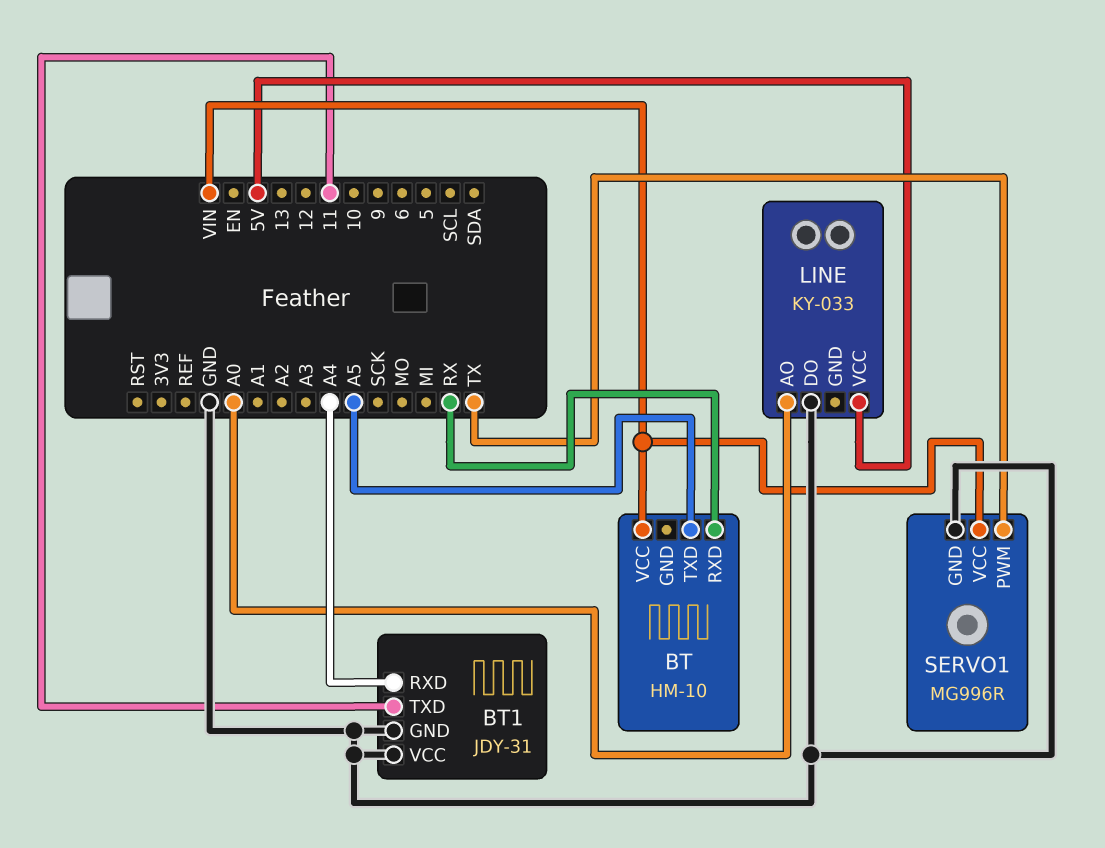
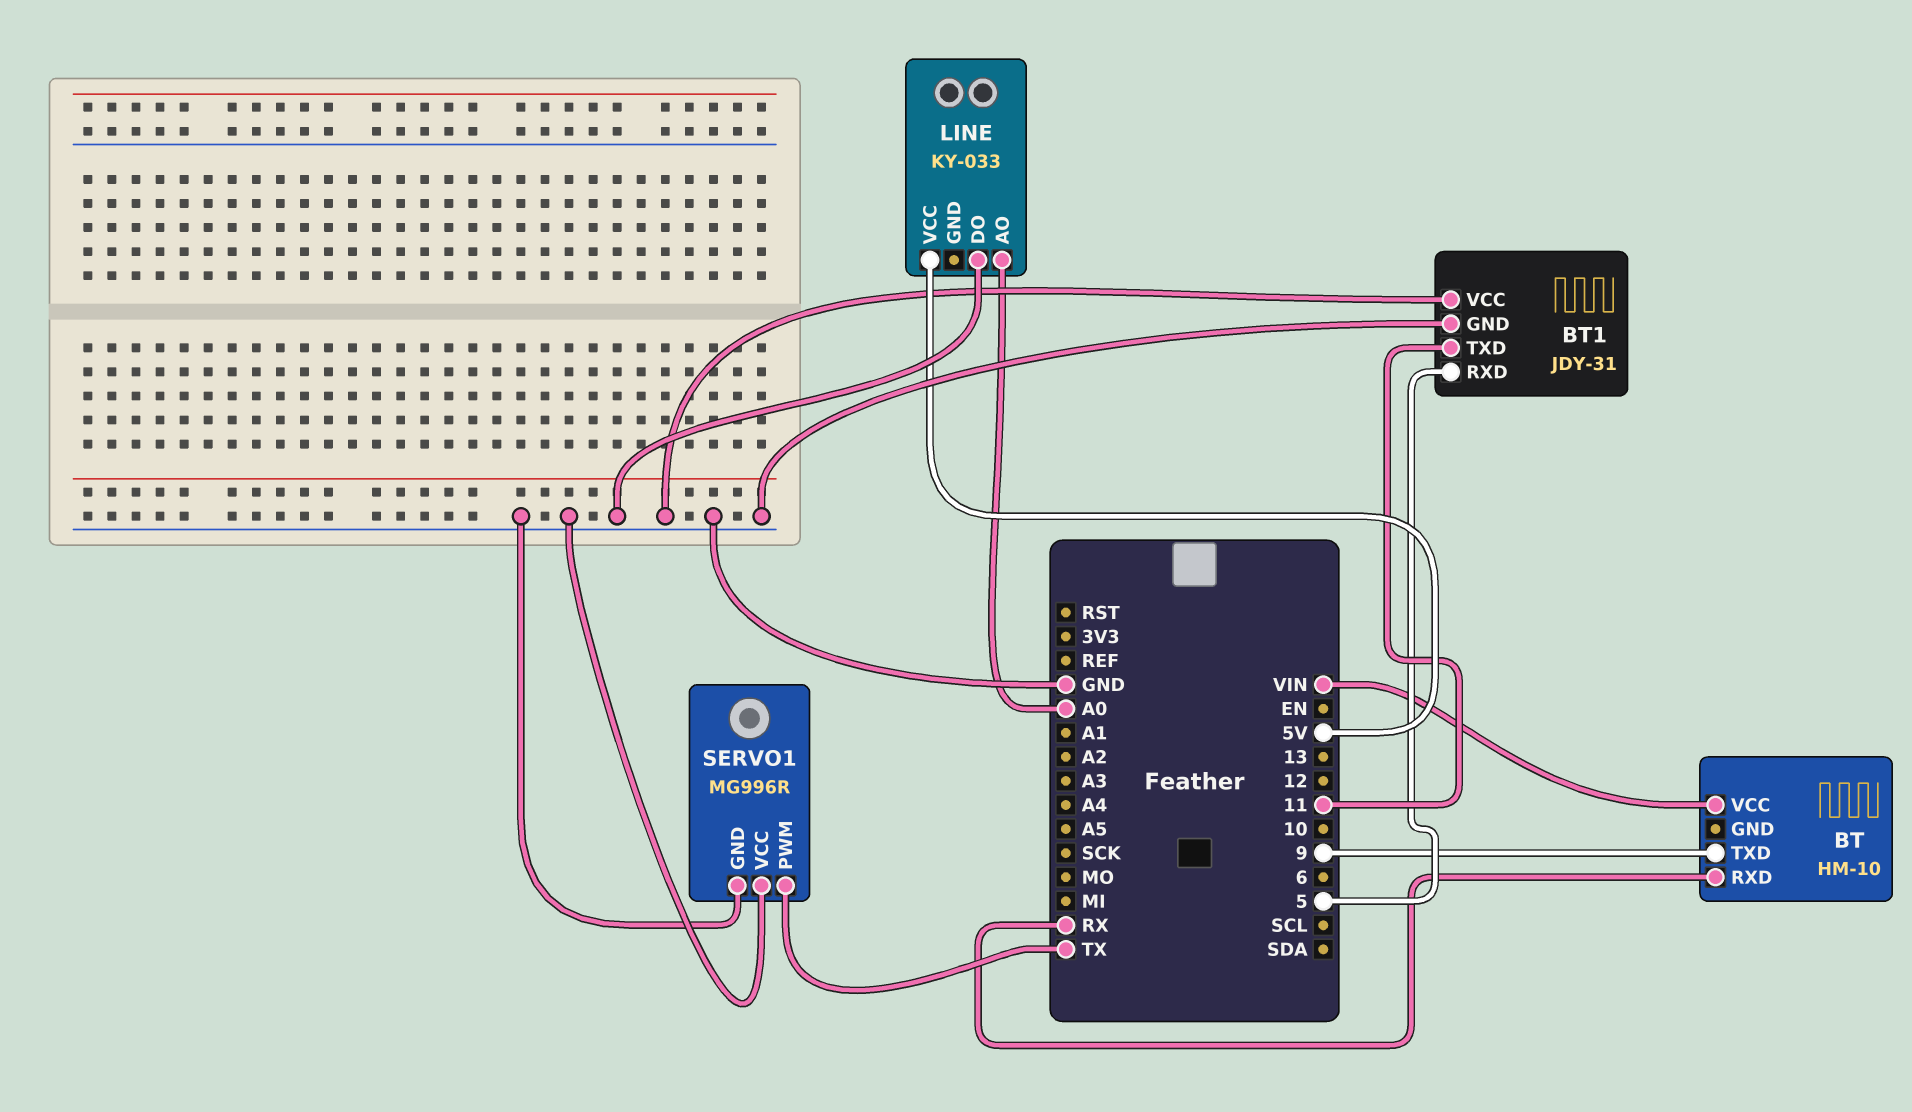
BT pin TXD: A5 -> 9
BT1 pin RXD: A4 -> 5
SERVO1 pin VCC: VIN -> GND

